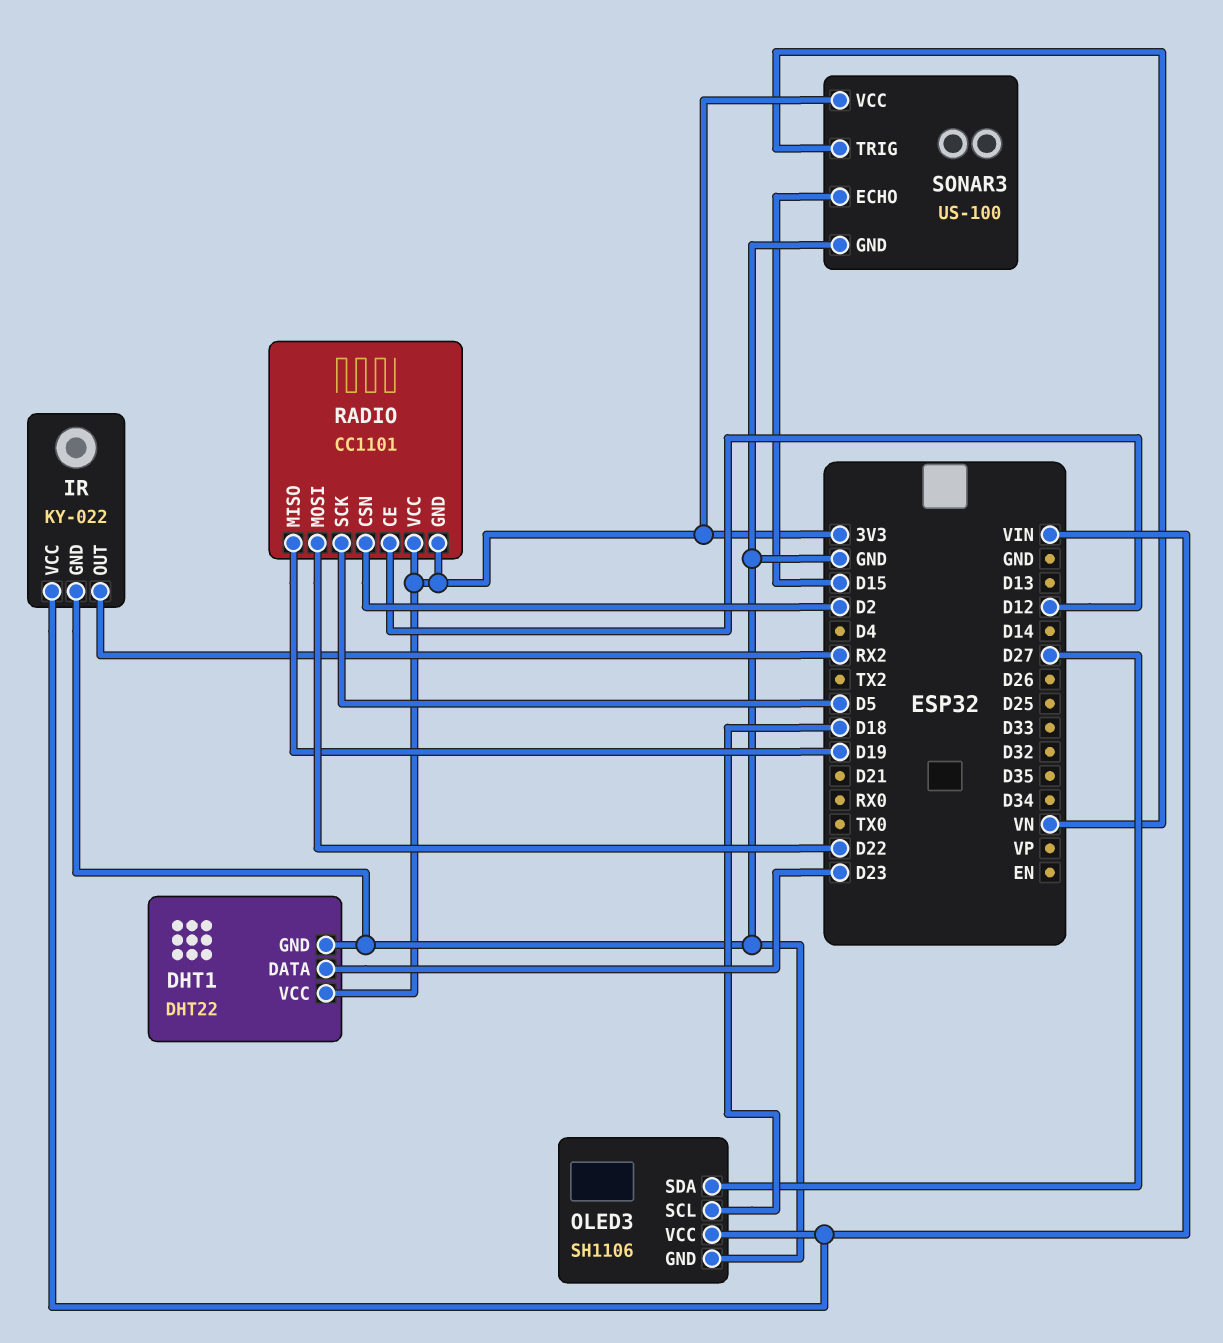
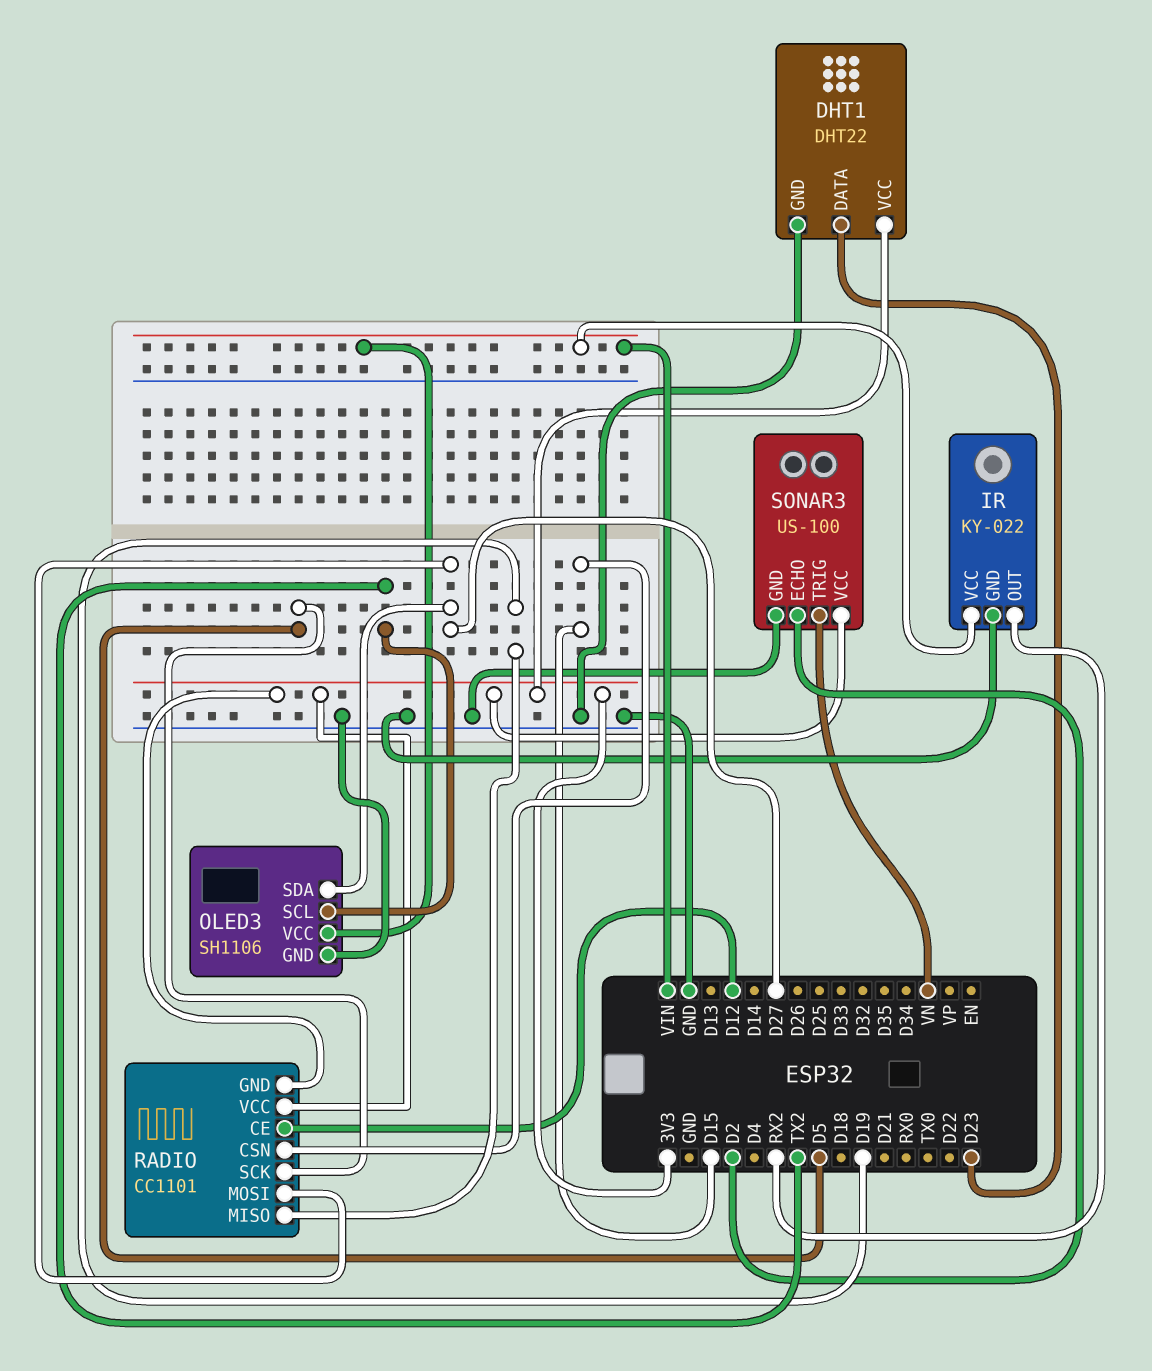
OLED3 pin SCL: D18 -> TX2
RADIO pin CSN: D2 -> D15
RADIO pin MOSI: D22 -> D27
SONAR3 pin ECHO: D15 -> D2

